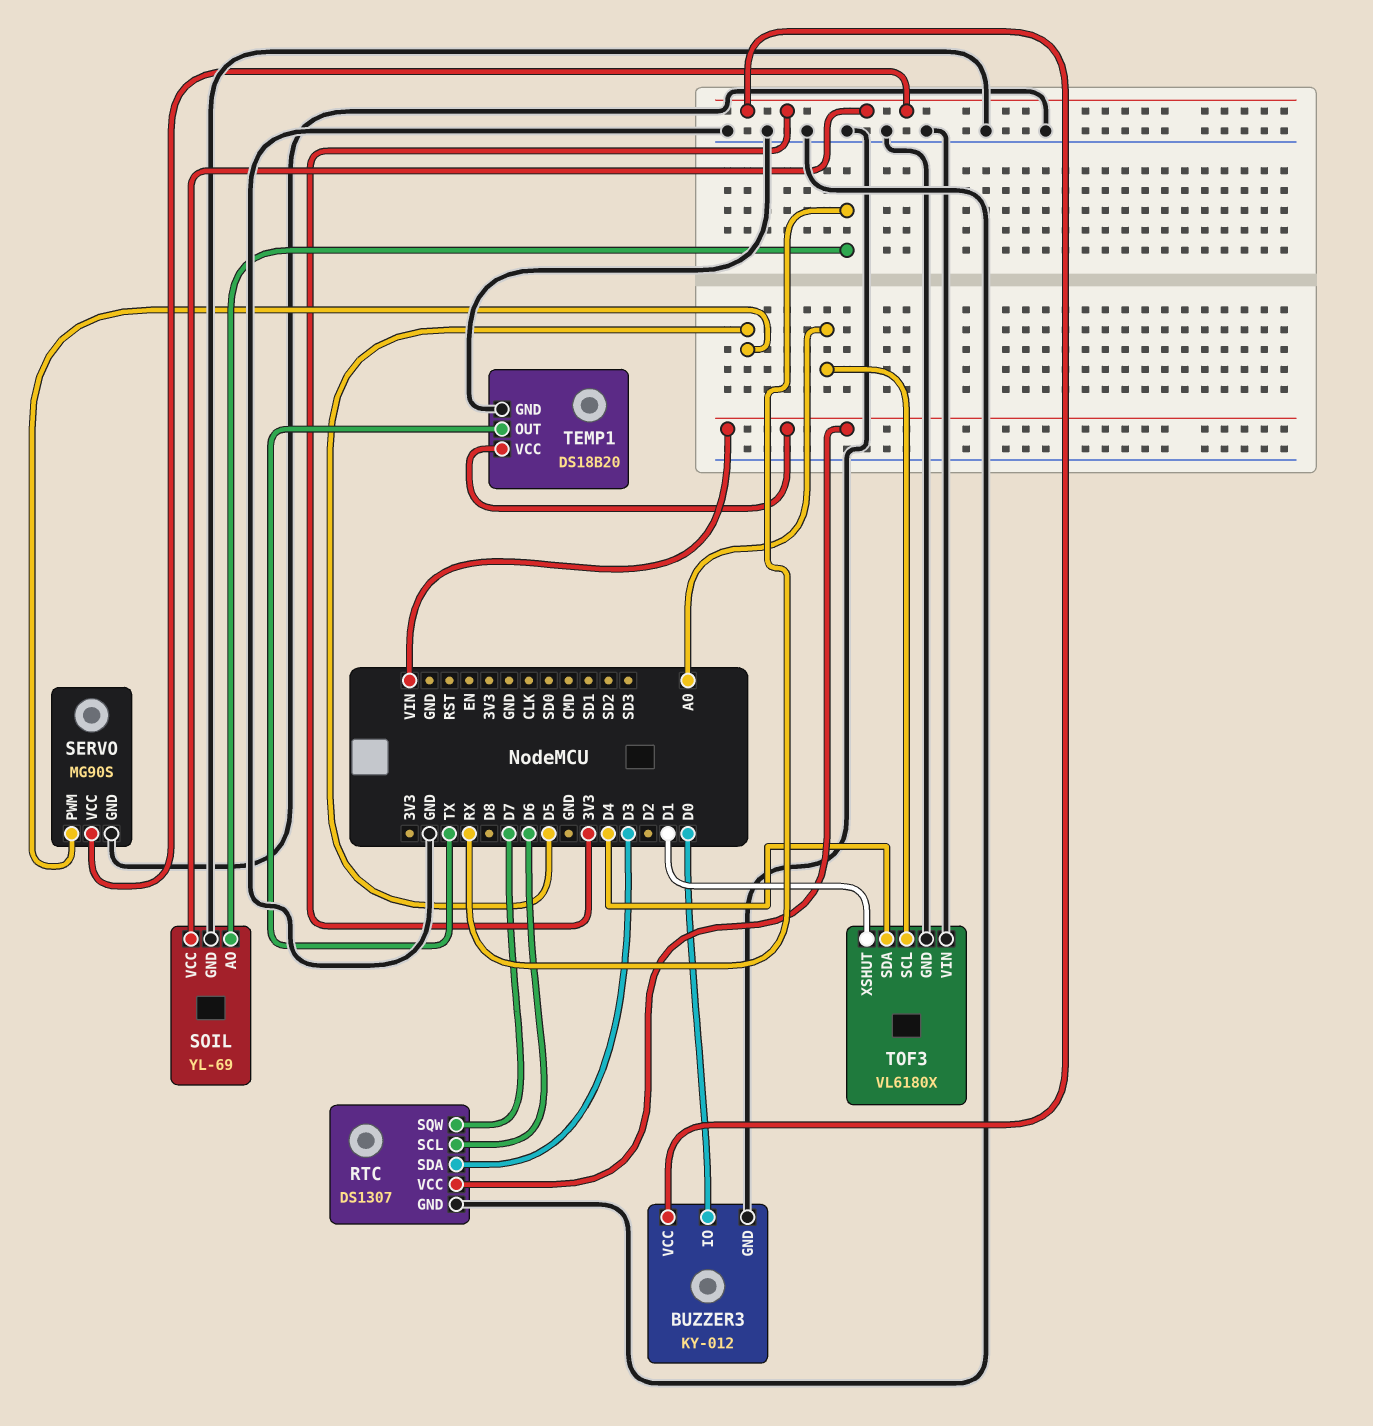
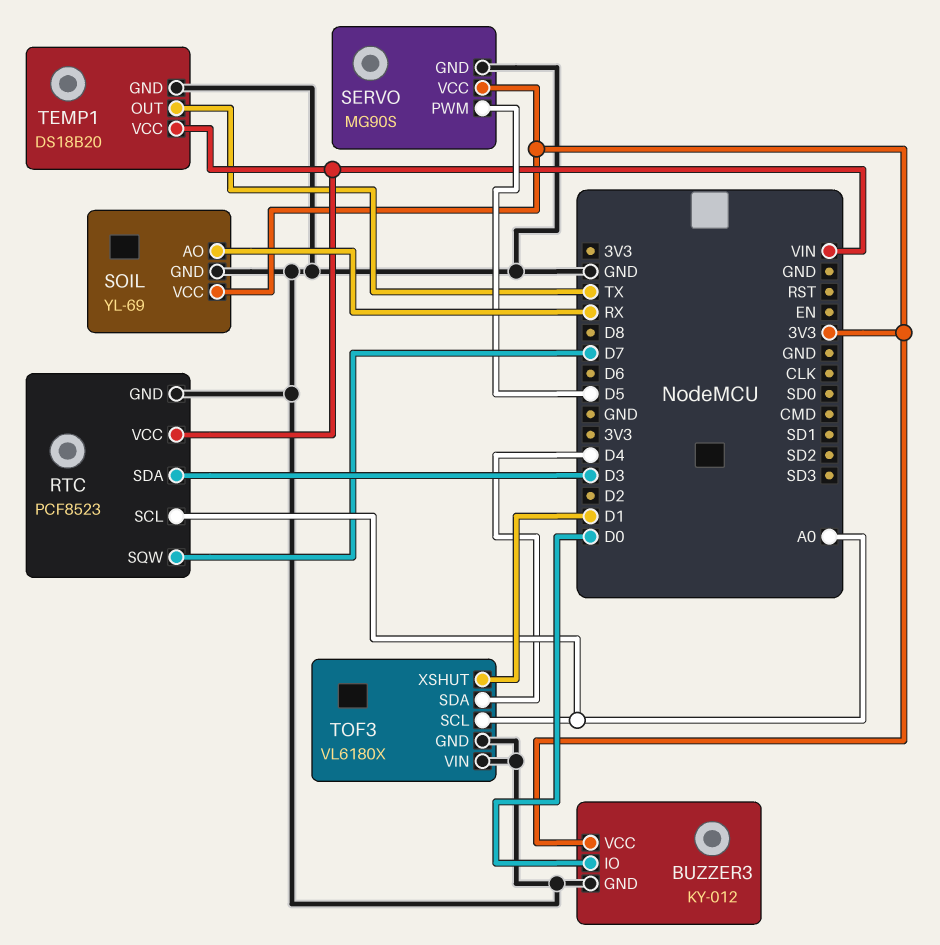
RTC: DS1307 -> PCF8523
RTC pin SCL: D6 -> A0

